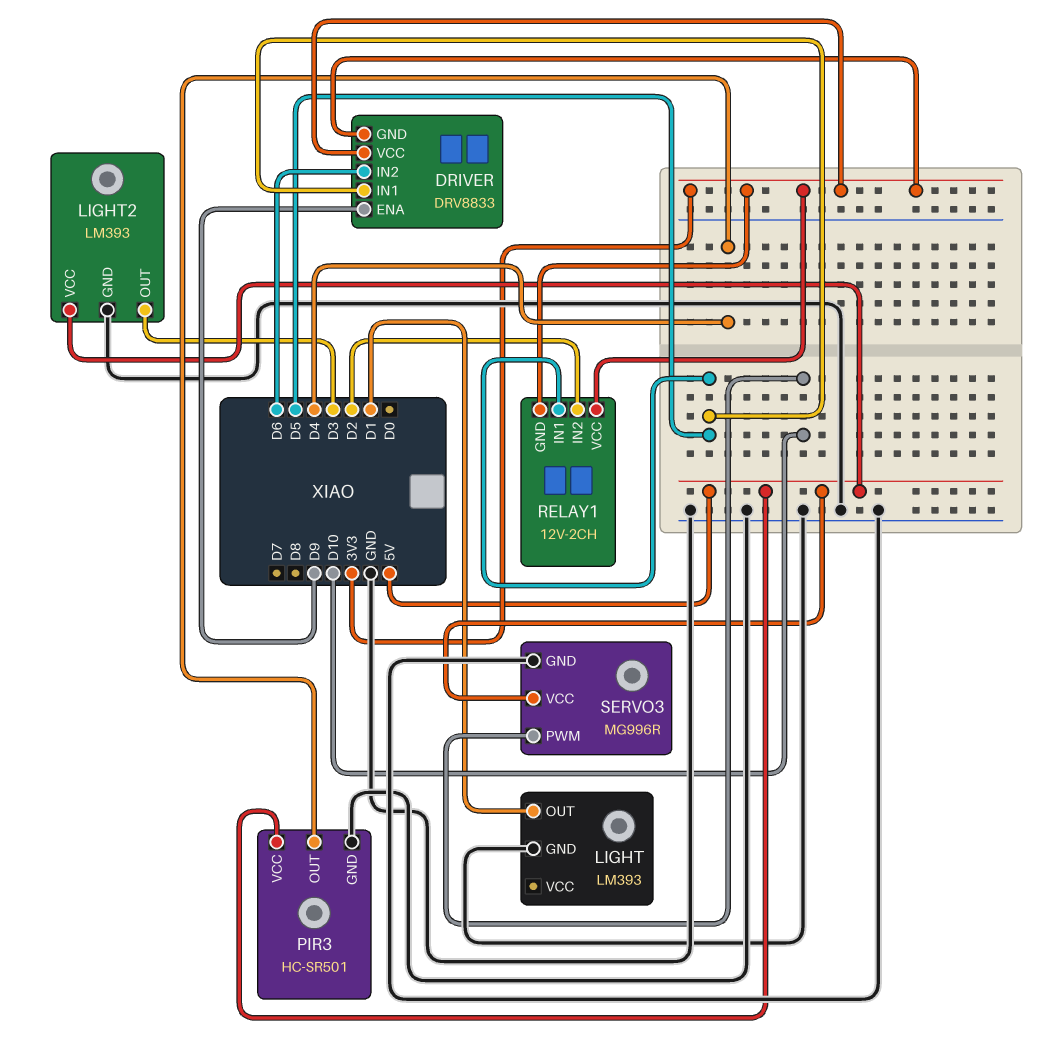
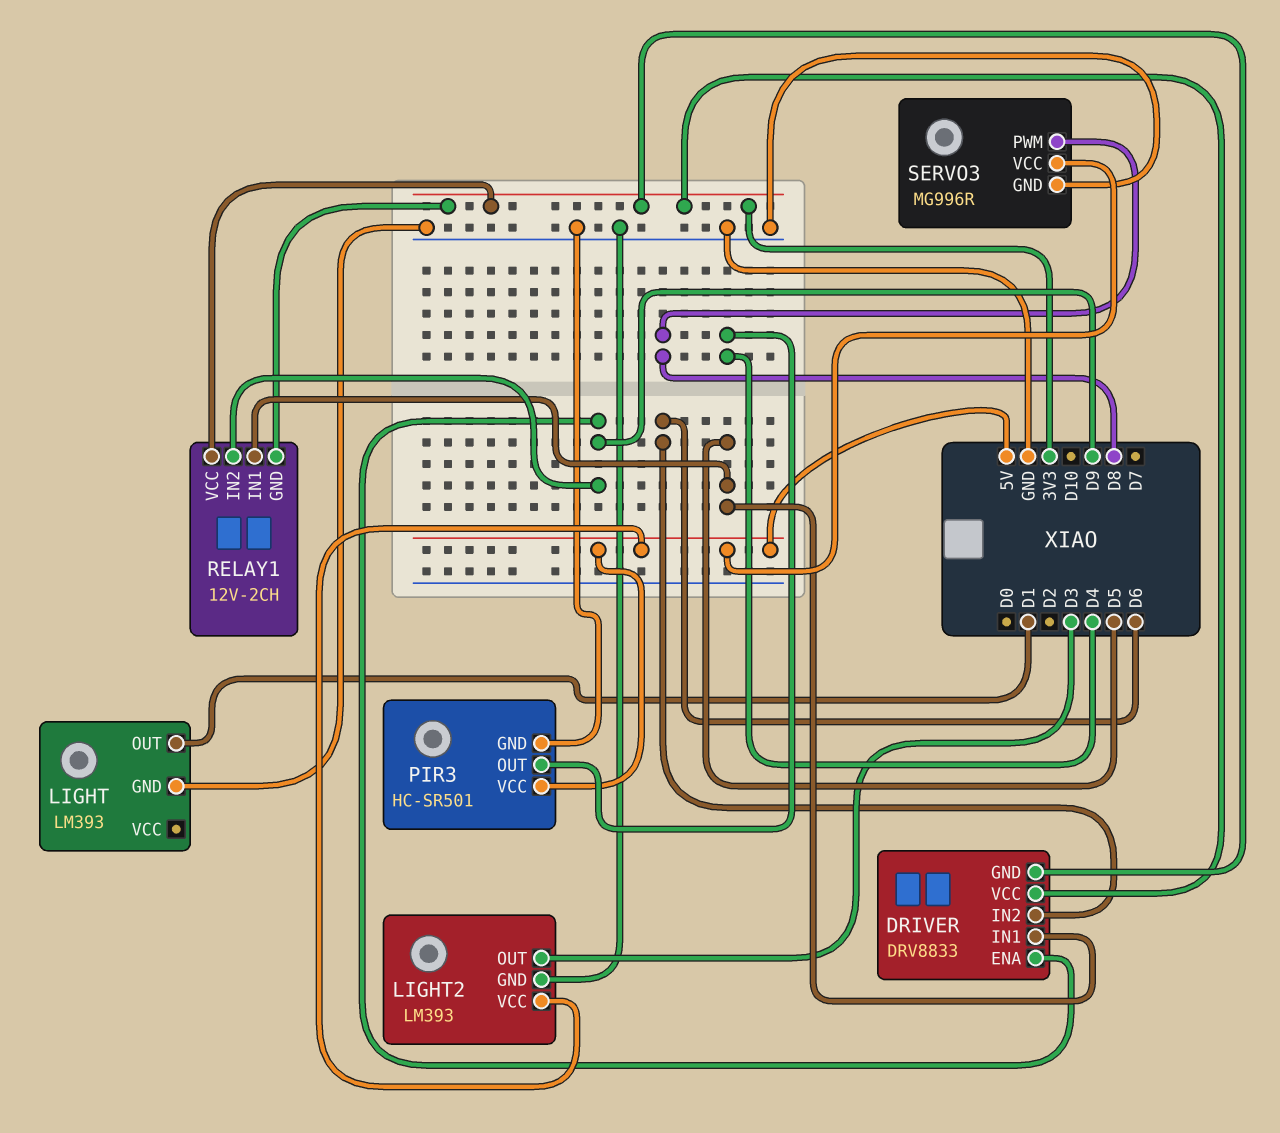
RELAY1 pin IN2: D2 -> D9
SERVO3 pin PWM: D10 -> D8

